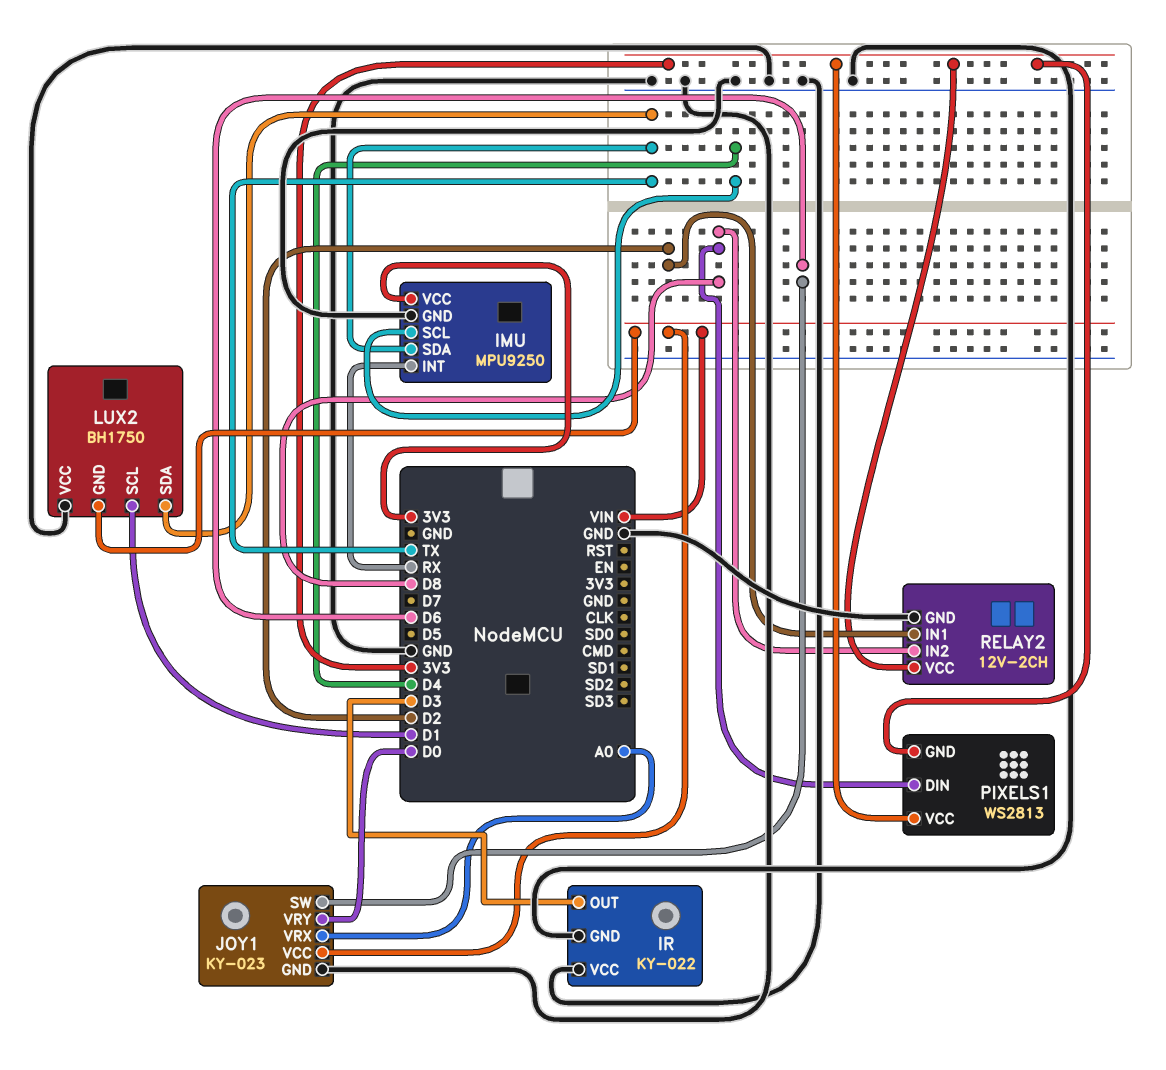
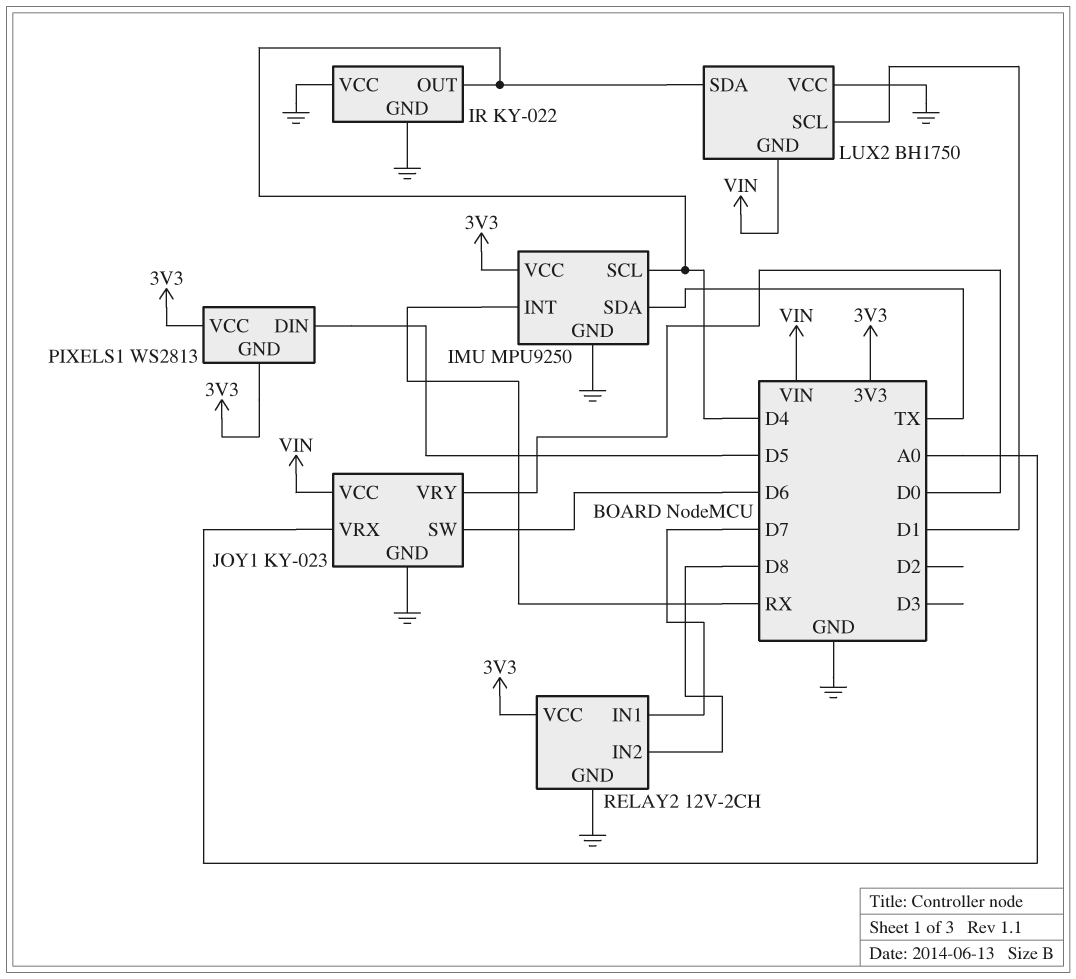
IR pin OUT: D3 -> D4
LUX2 pin SDA: TX -> D4
PIXELS1 pin DIN: D8 -> D5
RELAY2 pin IN1: D2 -> D7

